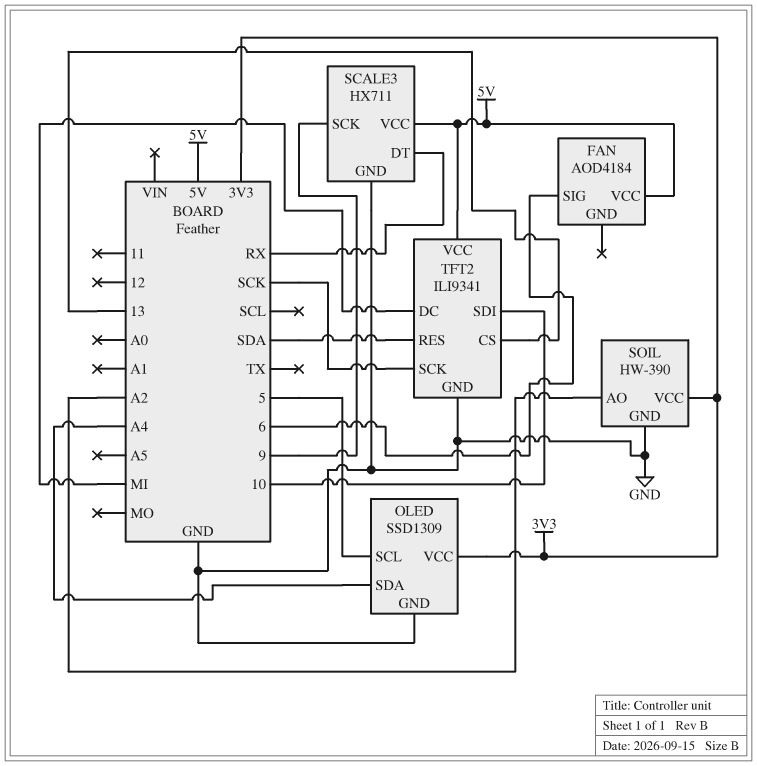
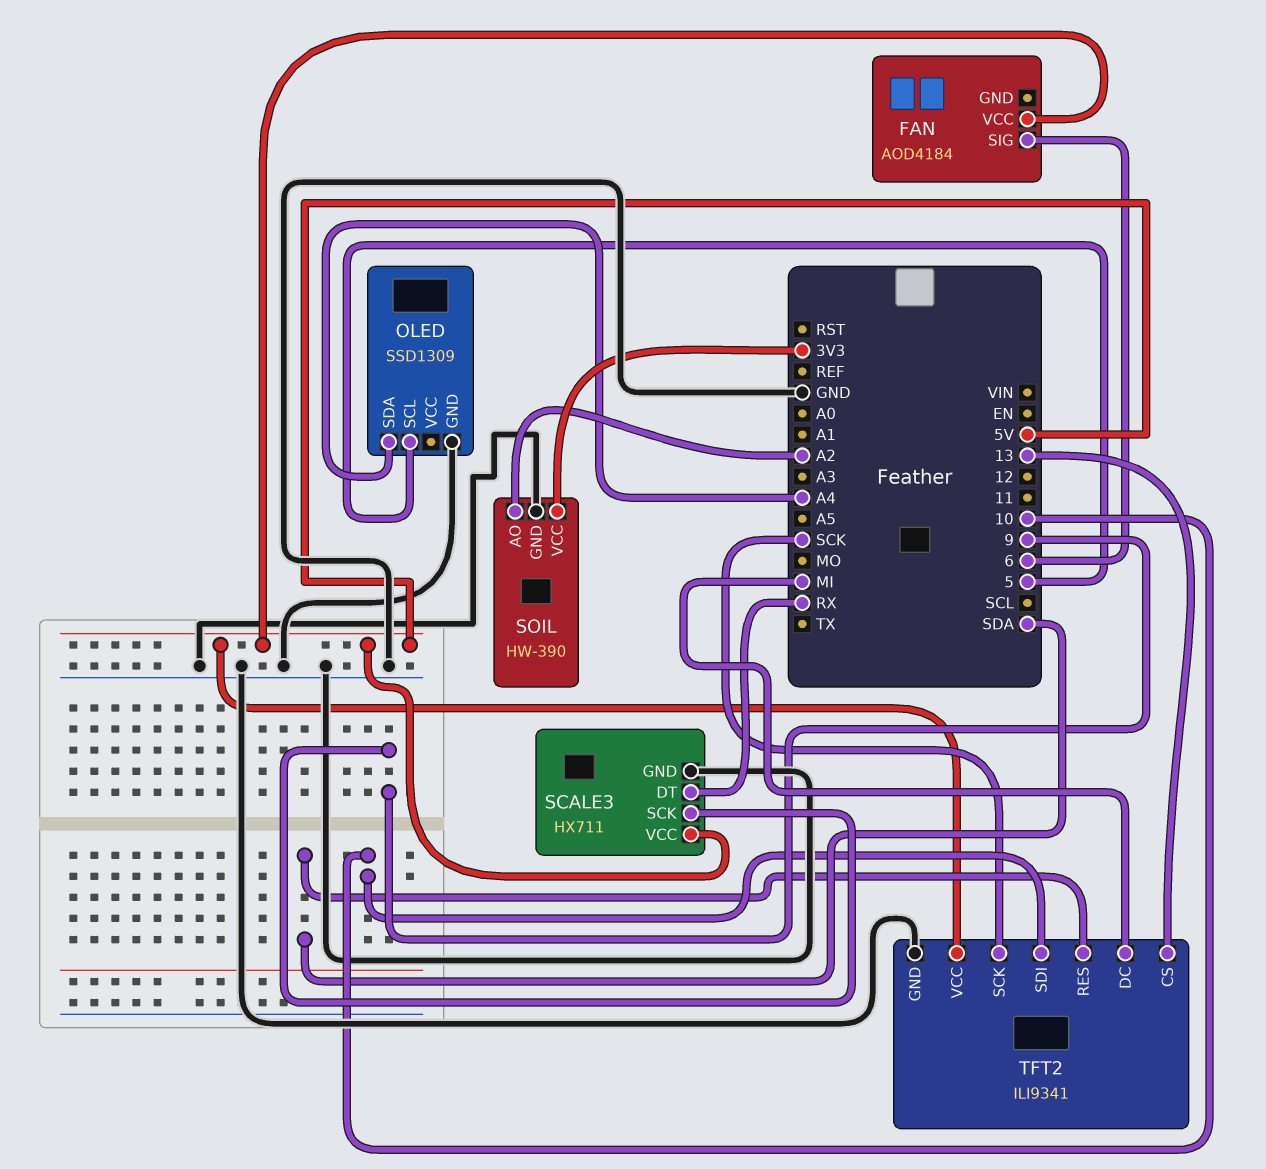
OLED pin VCC: 3V3 -> none

